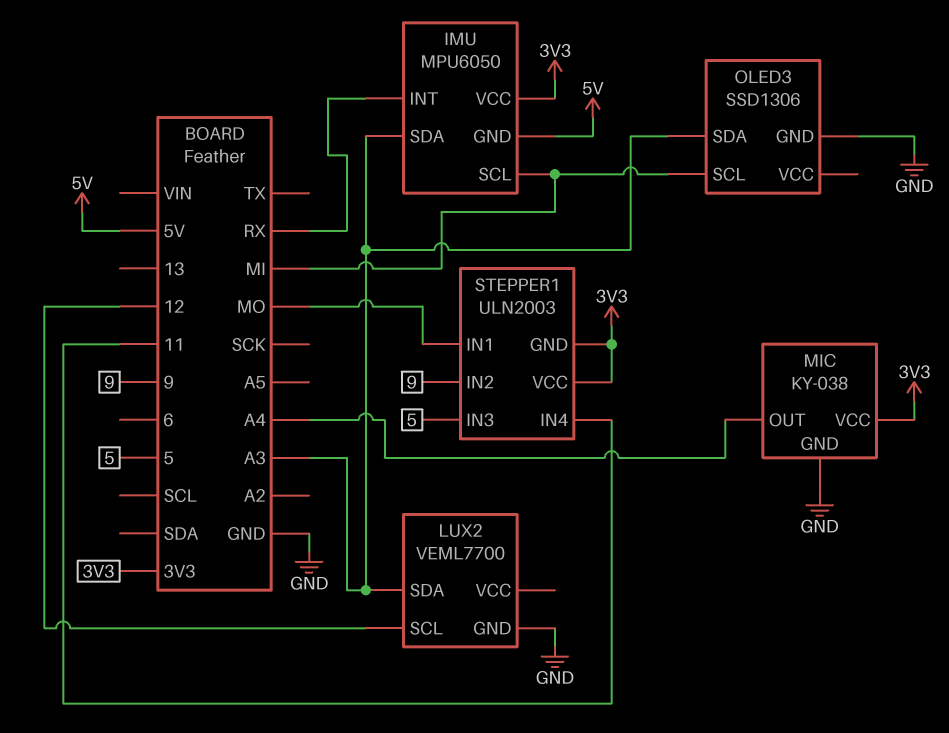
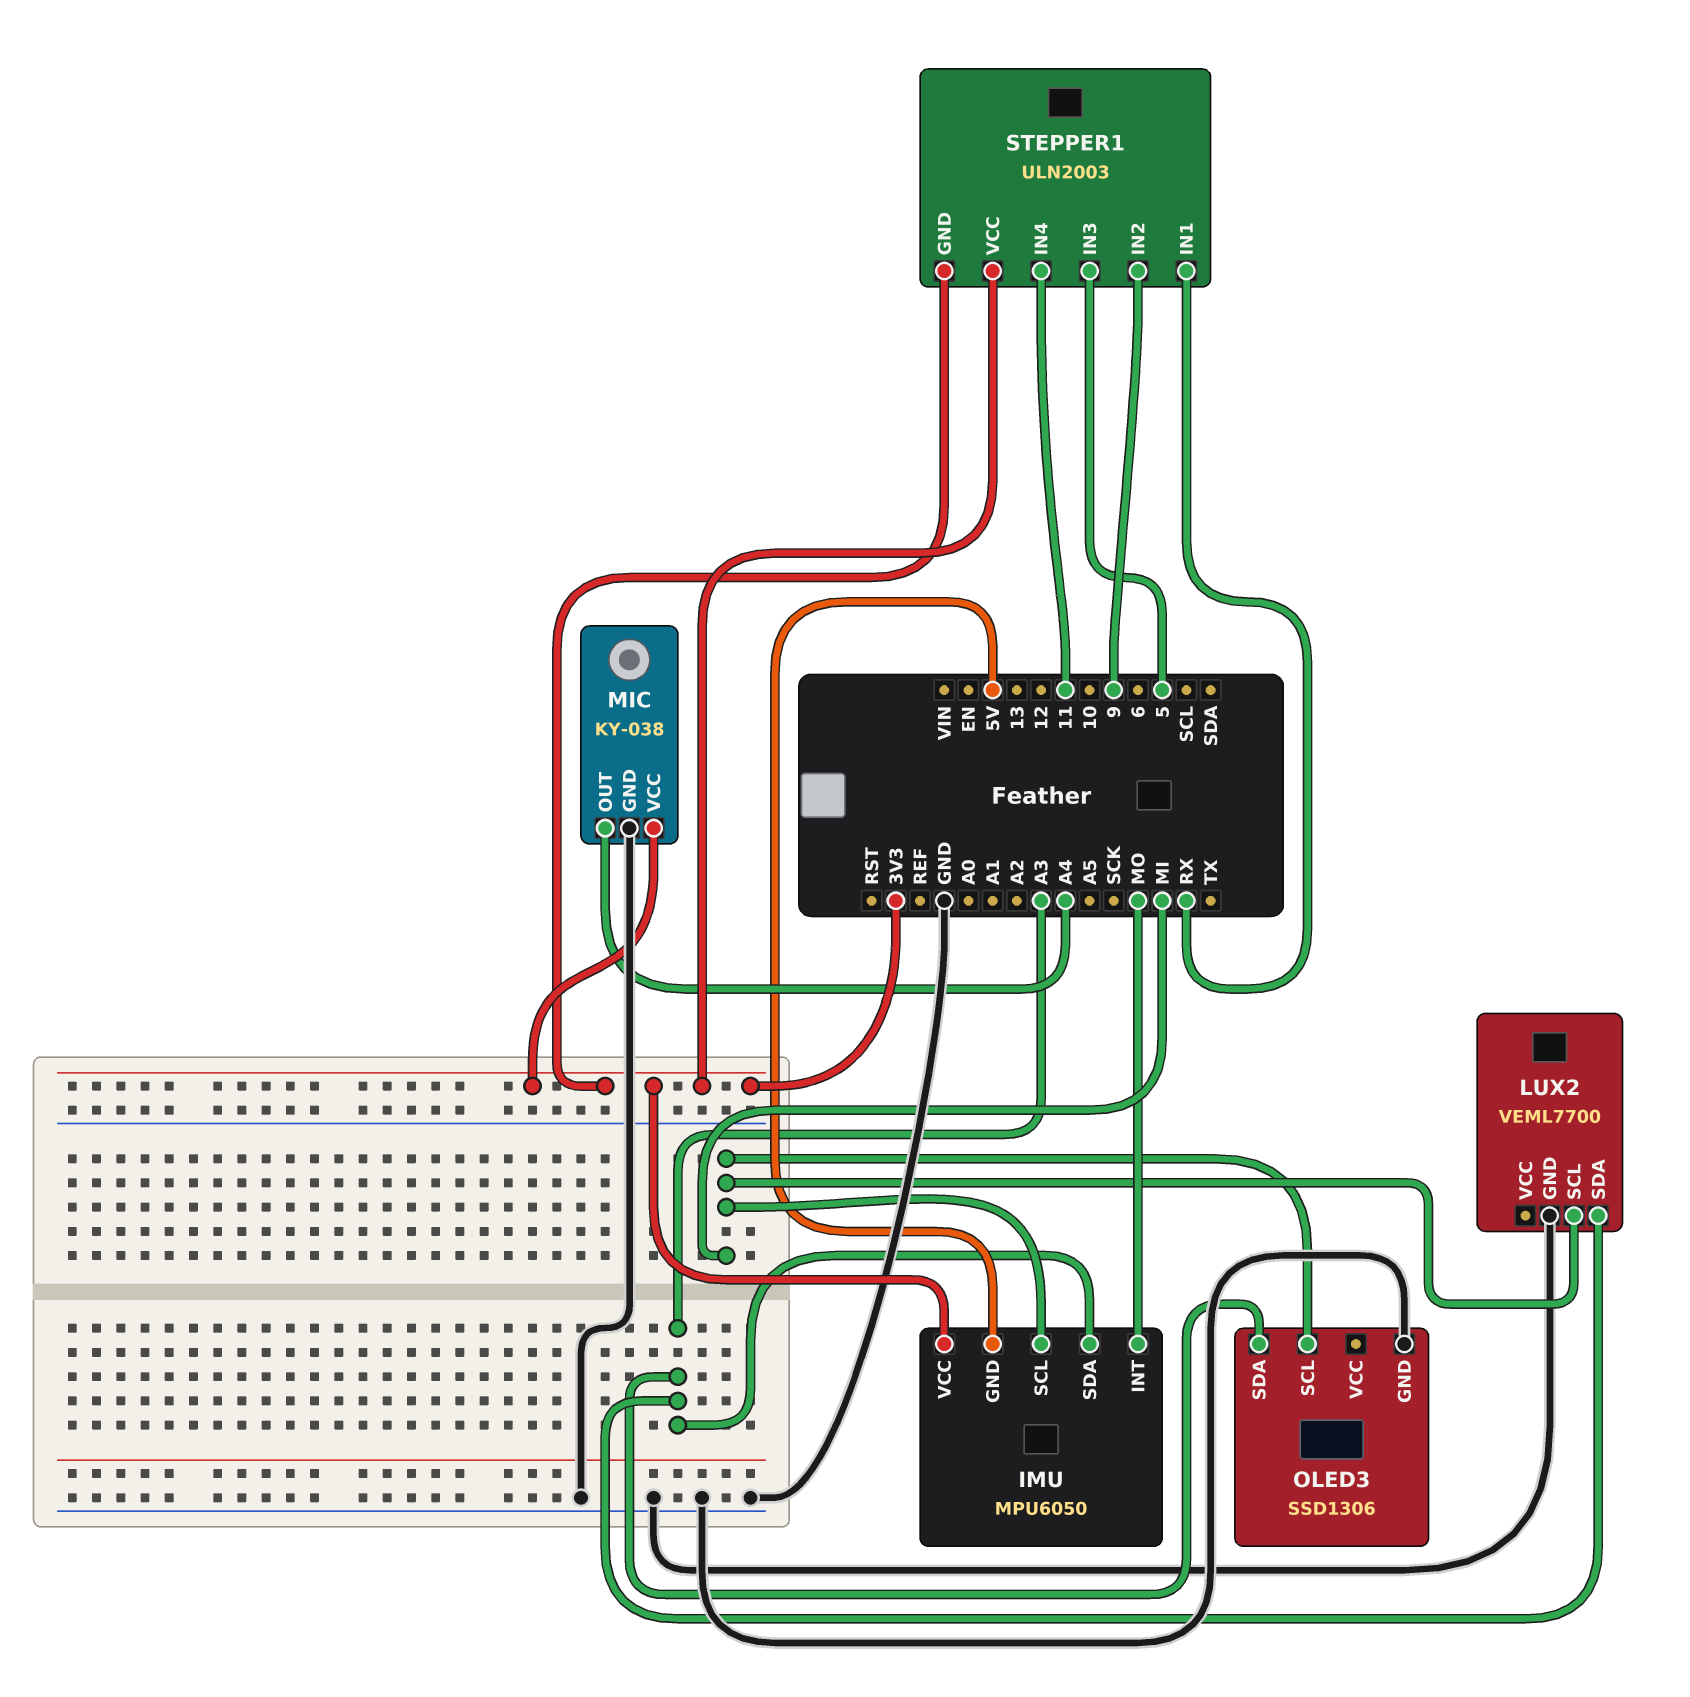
IMU pin INT: RX -> MO
LUX2 pin SCL: 12 -> MI
STEPPER1 pin IN1: MO -> RX

